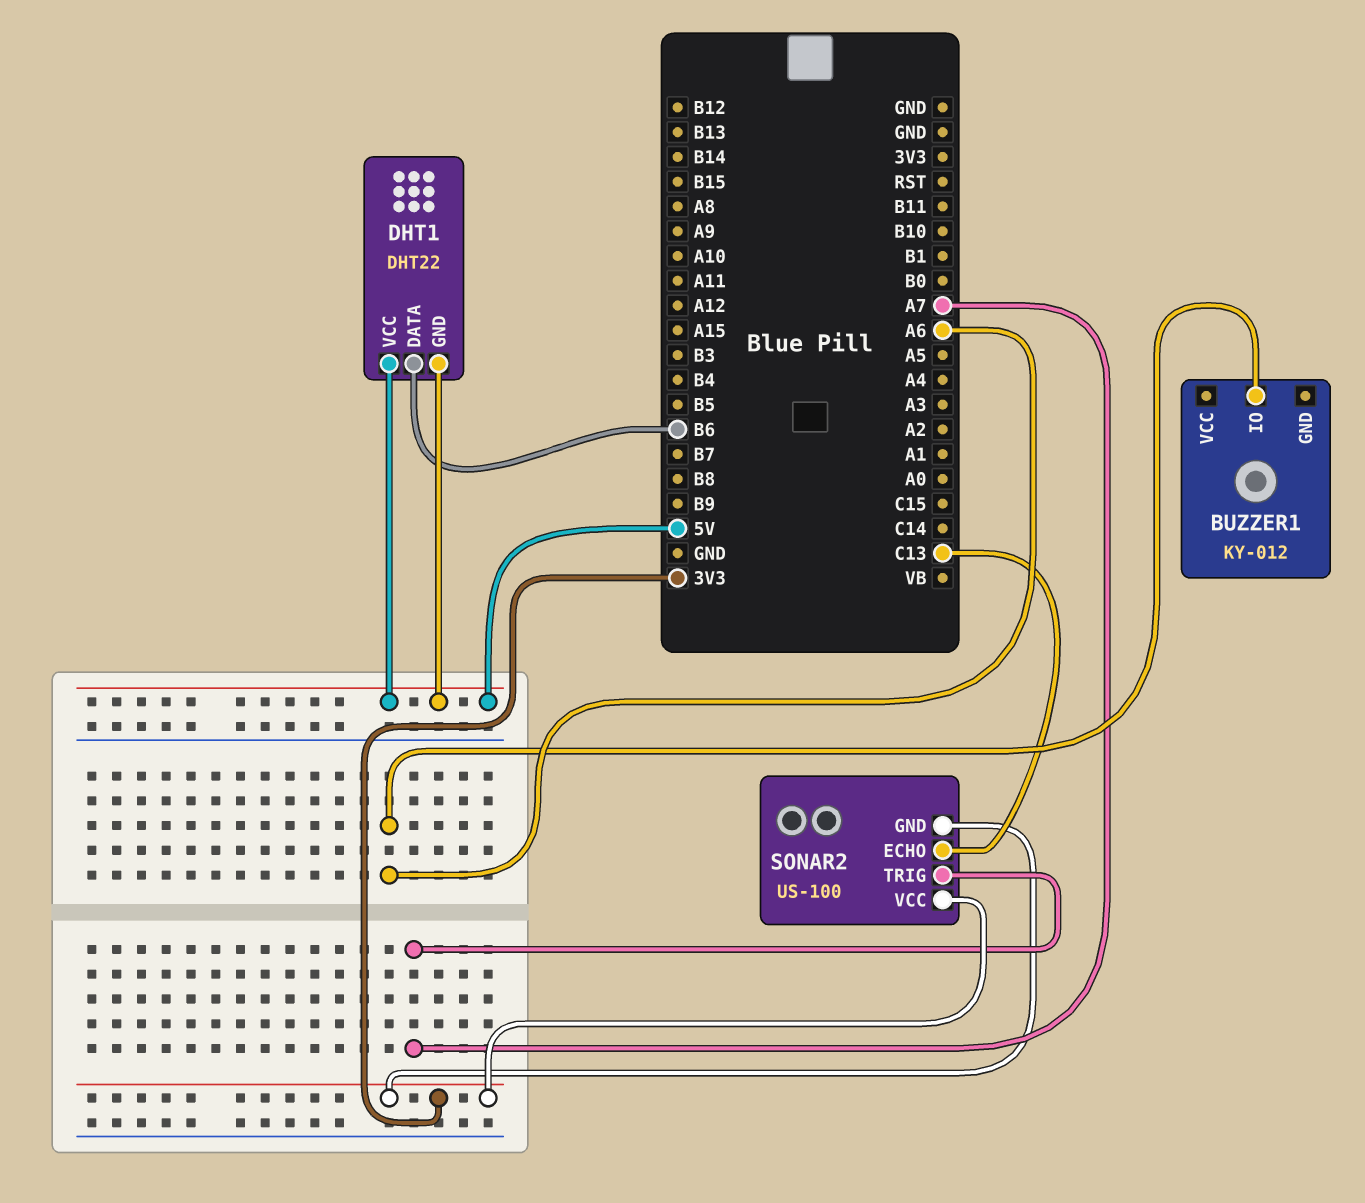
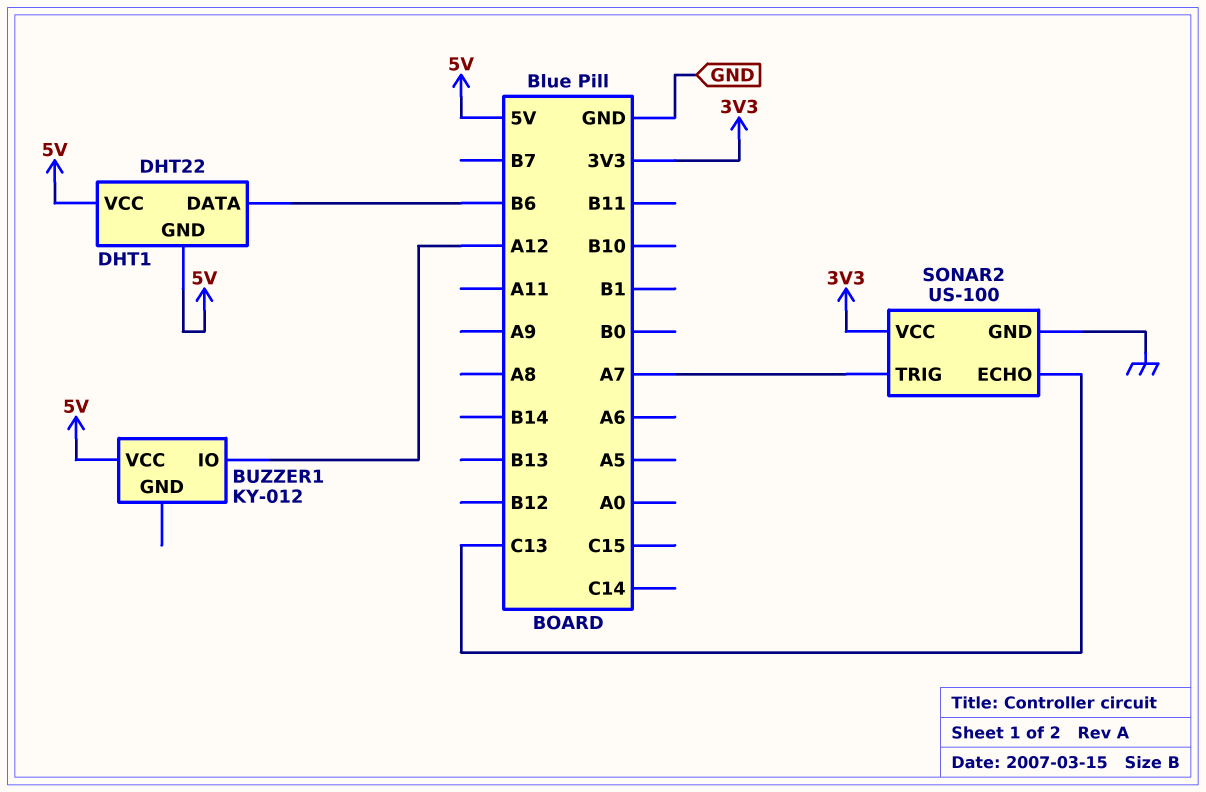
BUZZER1 pin IO: A6 -> A12
BUZZER1 pin VCC: none -> 5V
SONAR2 pin GND: 3V3 -> GND

